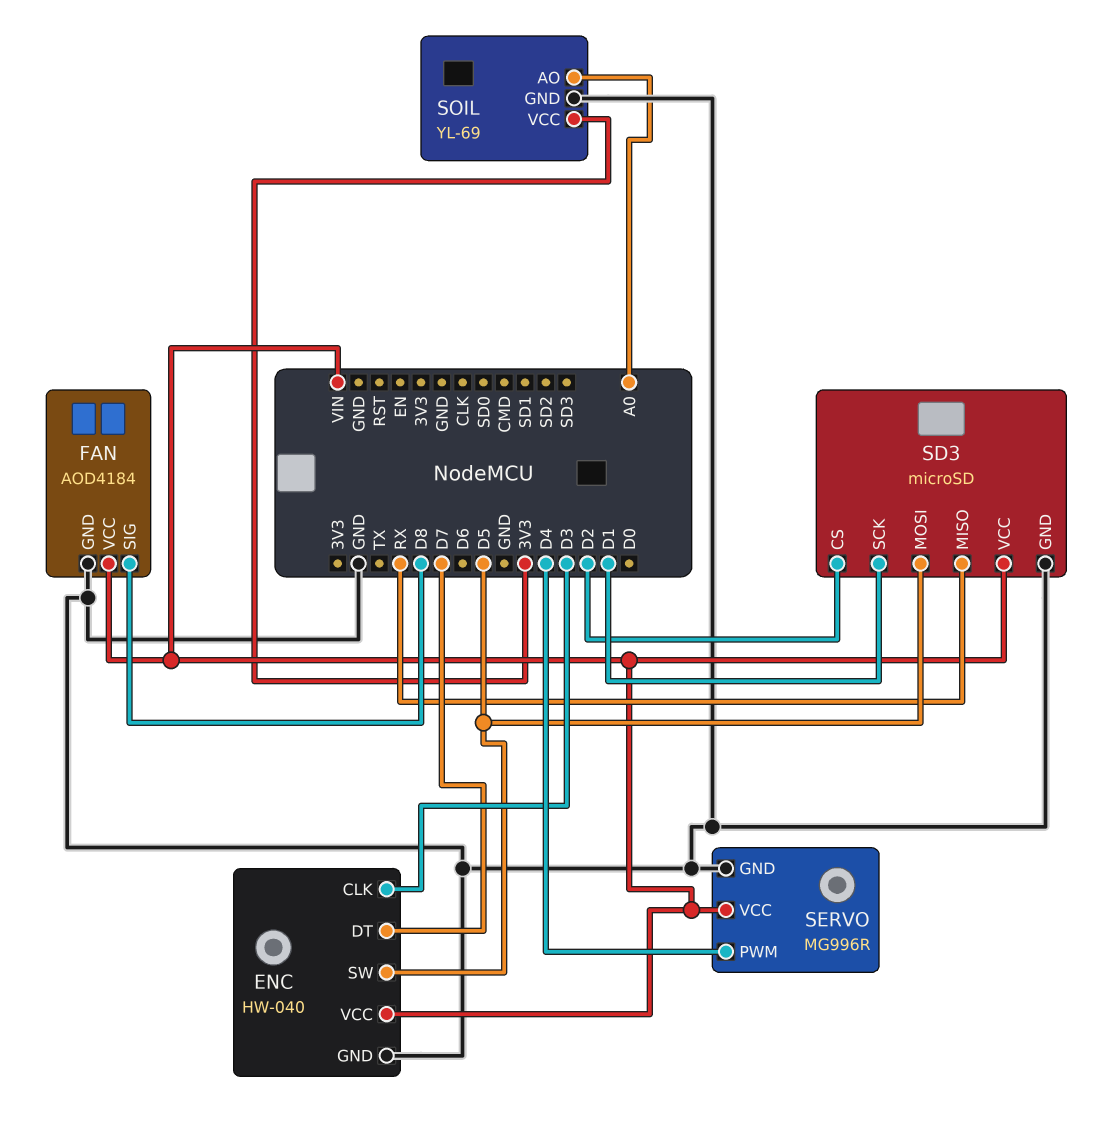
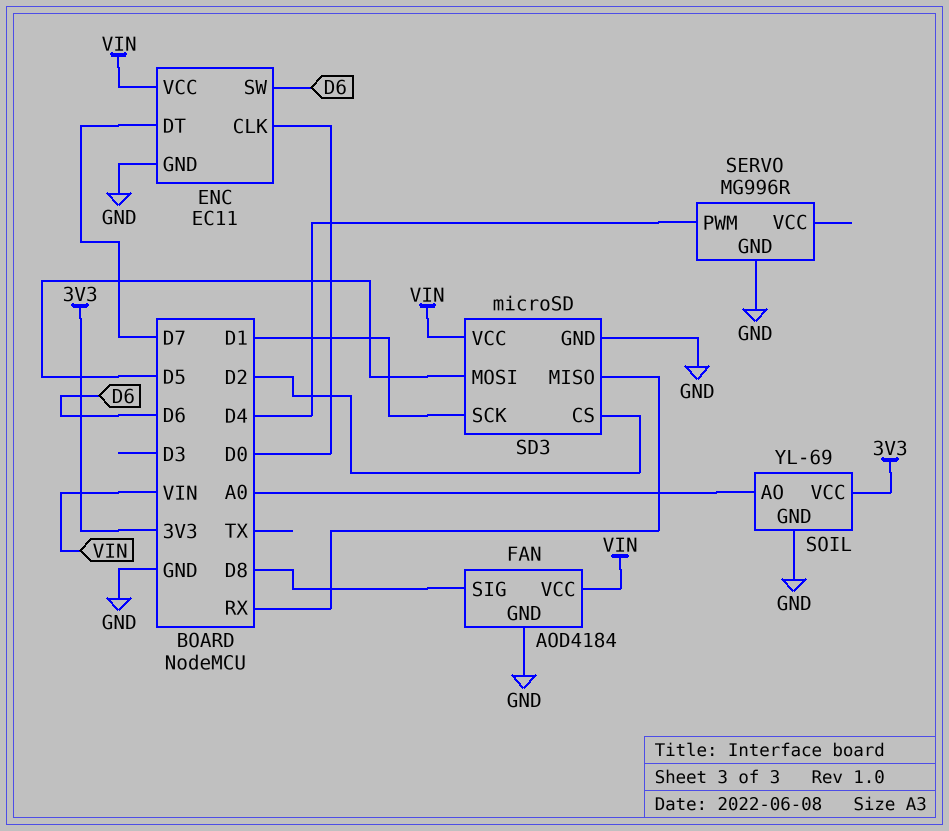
ENC: HW-040 -> EC11
ENC pin CLK: D3 -> D0
ENC pin SW: D5 -> D6
SERVO pin VCC: VIN -> none

